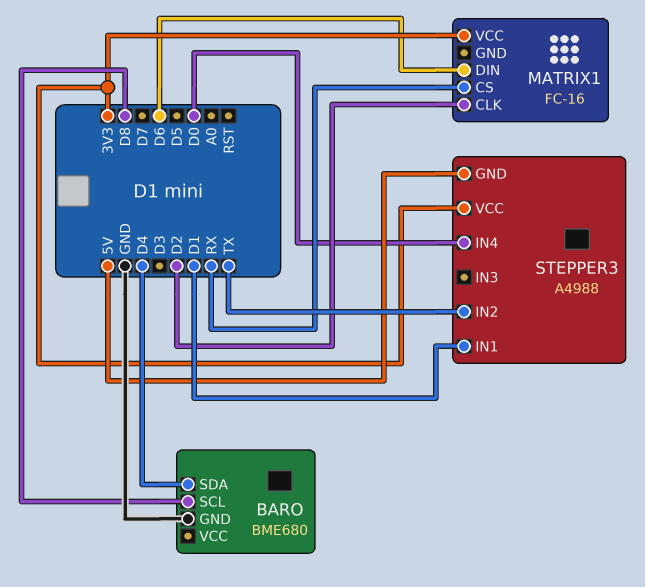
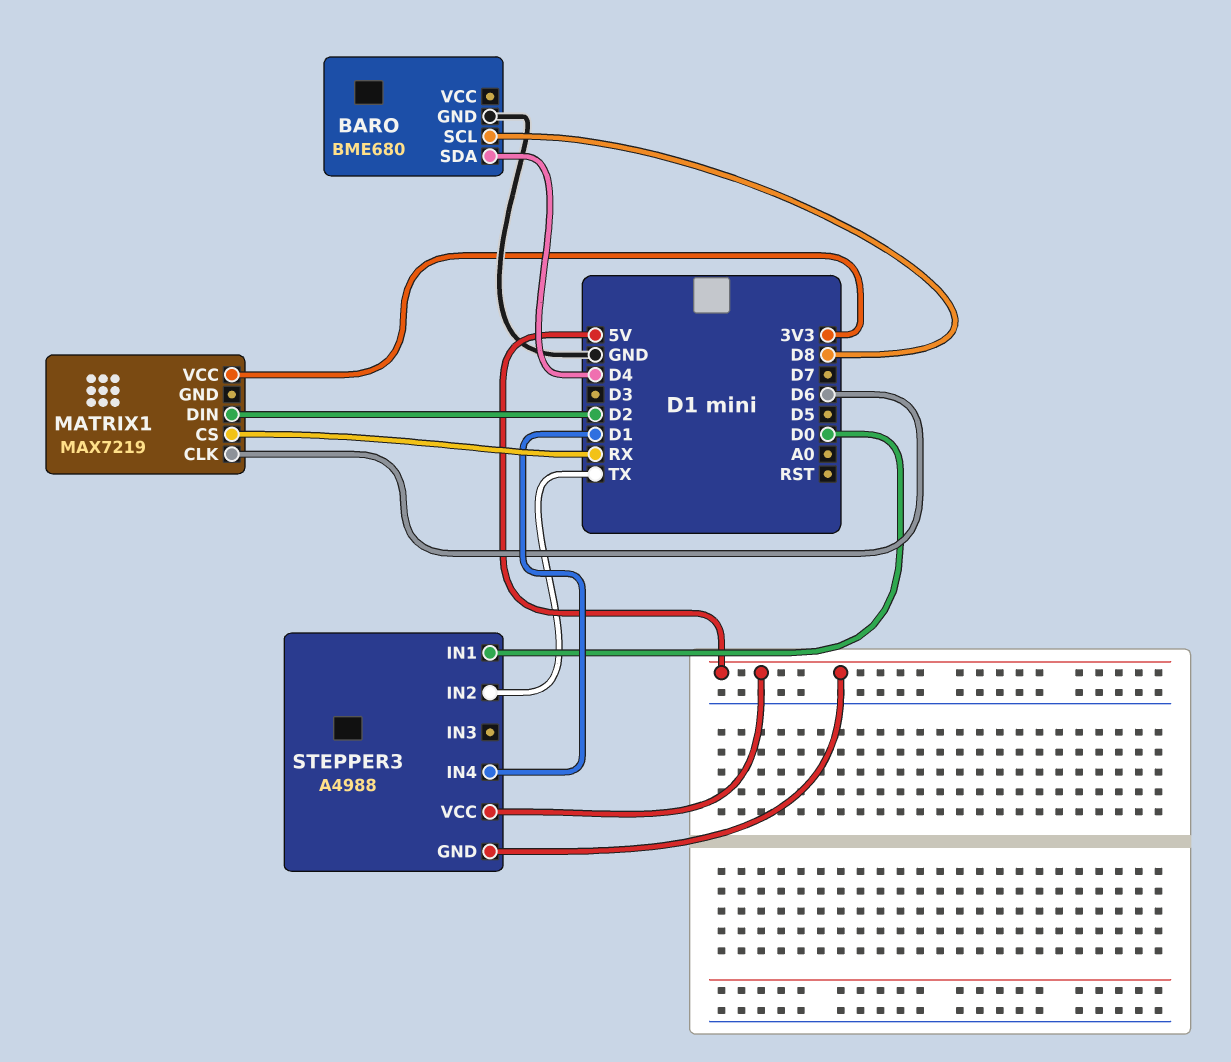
MATRIX1: FC-16 -> MAX7219
MATRIX1 pin CLK: D2 -> D6
MATRIX1 pin DIN: D6 -> D2
STEPPER3 pin IN1: D1 -> D0
STEPPER3 pin IN4: D0 -> D1
STEPPER3 pin VCC: 3V3 -> 5V

